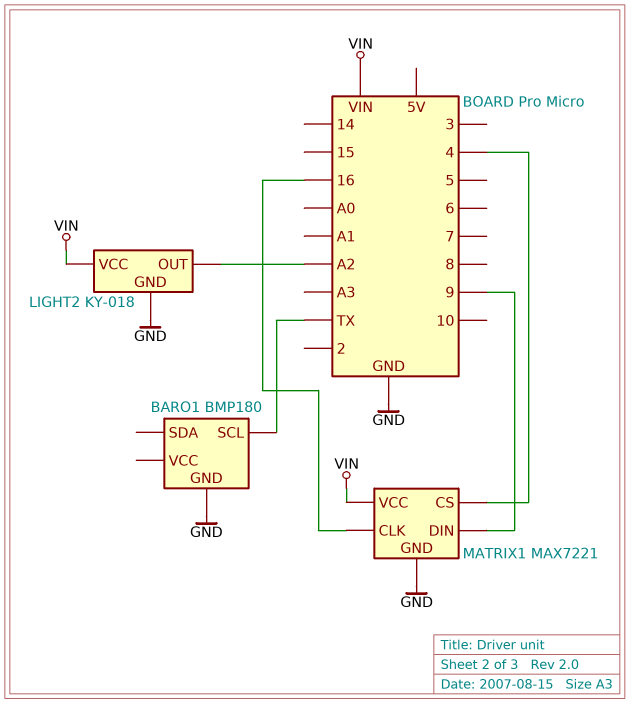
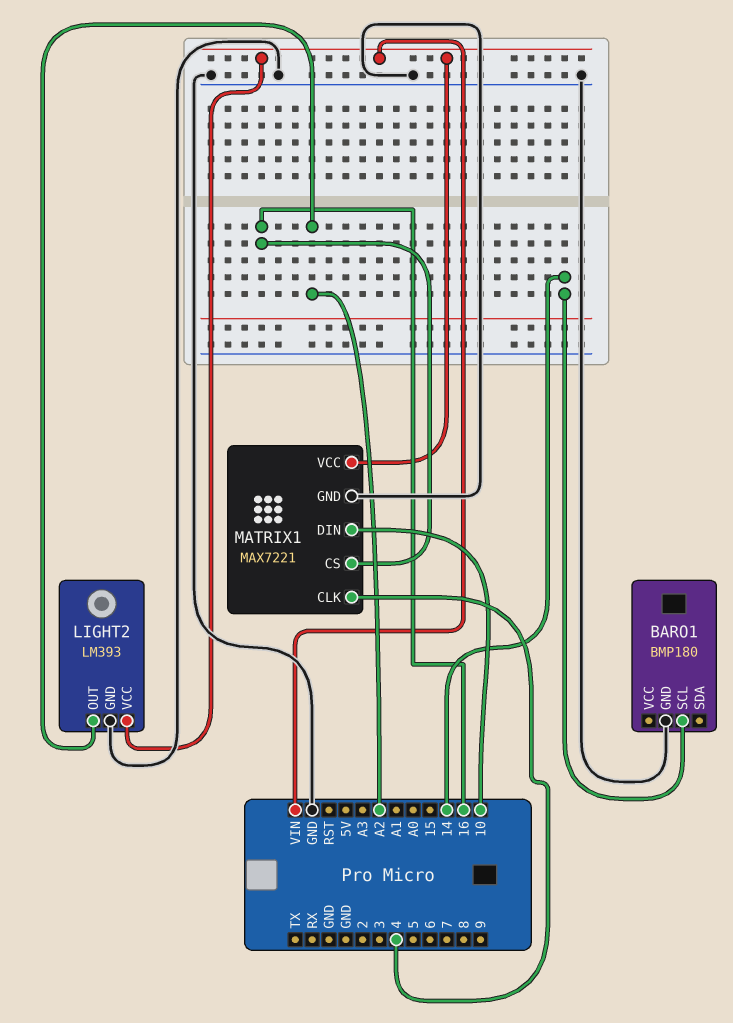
BARO1 pin SCL: TX -> 14
LIGHT2: KY-018 -> LM393
MATRIX1 pin CLK: 16 -> 4
MATRIX1 pin CS: 4 -> 16
MATRIX1 pin DIN: 9 -> 10

